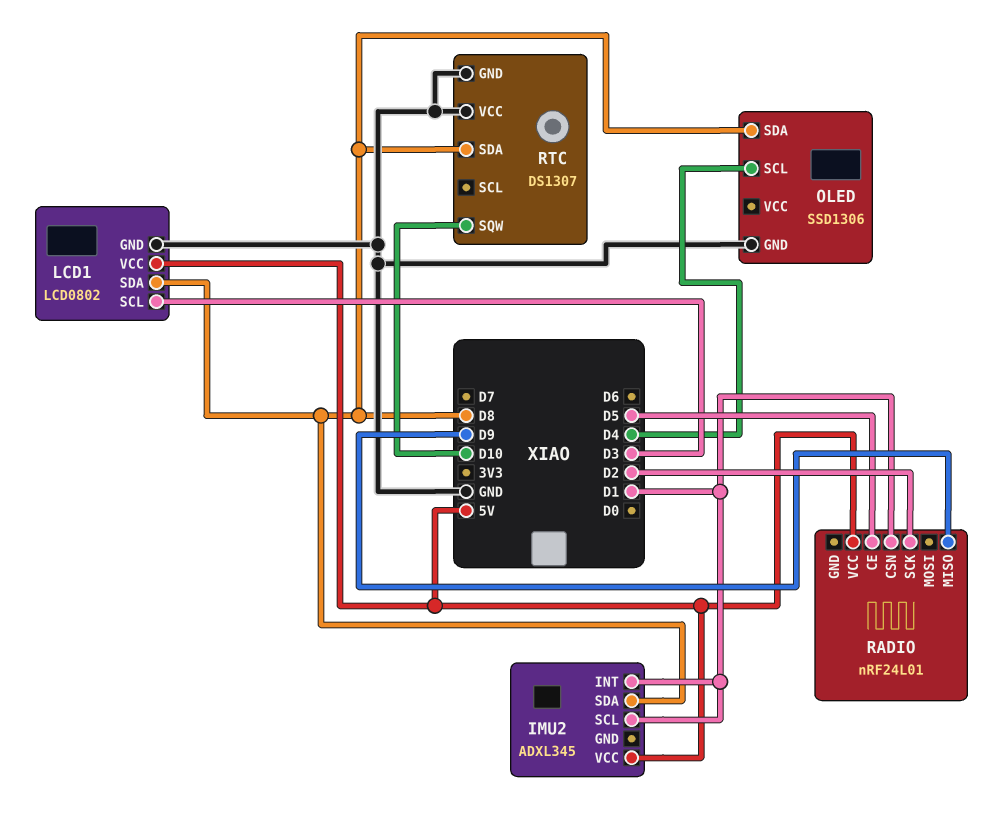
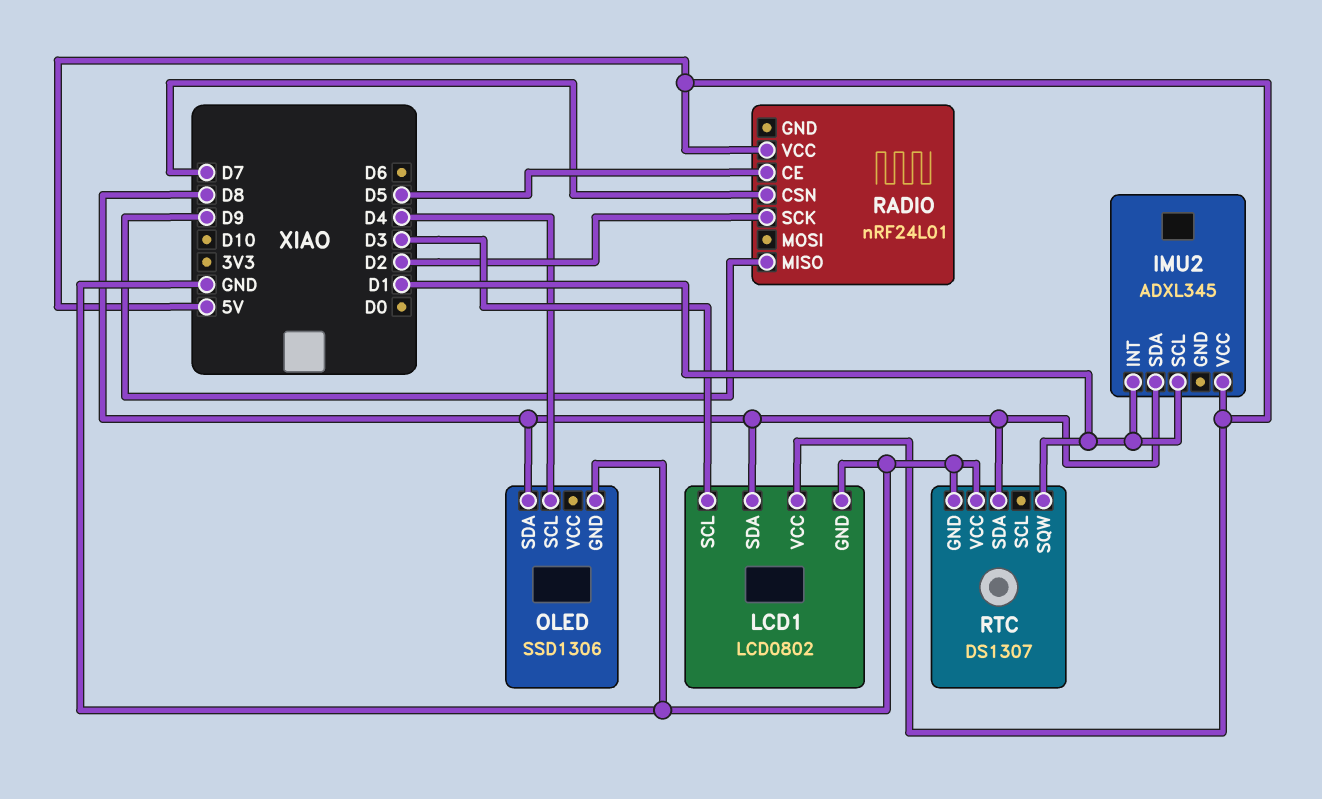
RADIO pin CSN: D1 -> D7
RTC pin SQW: D10 -> D1

